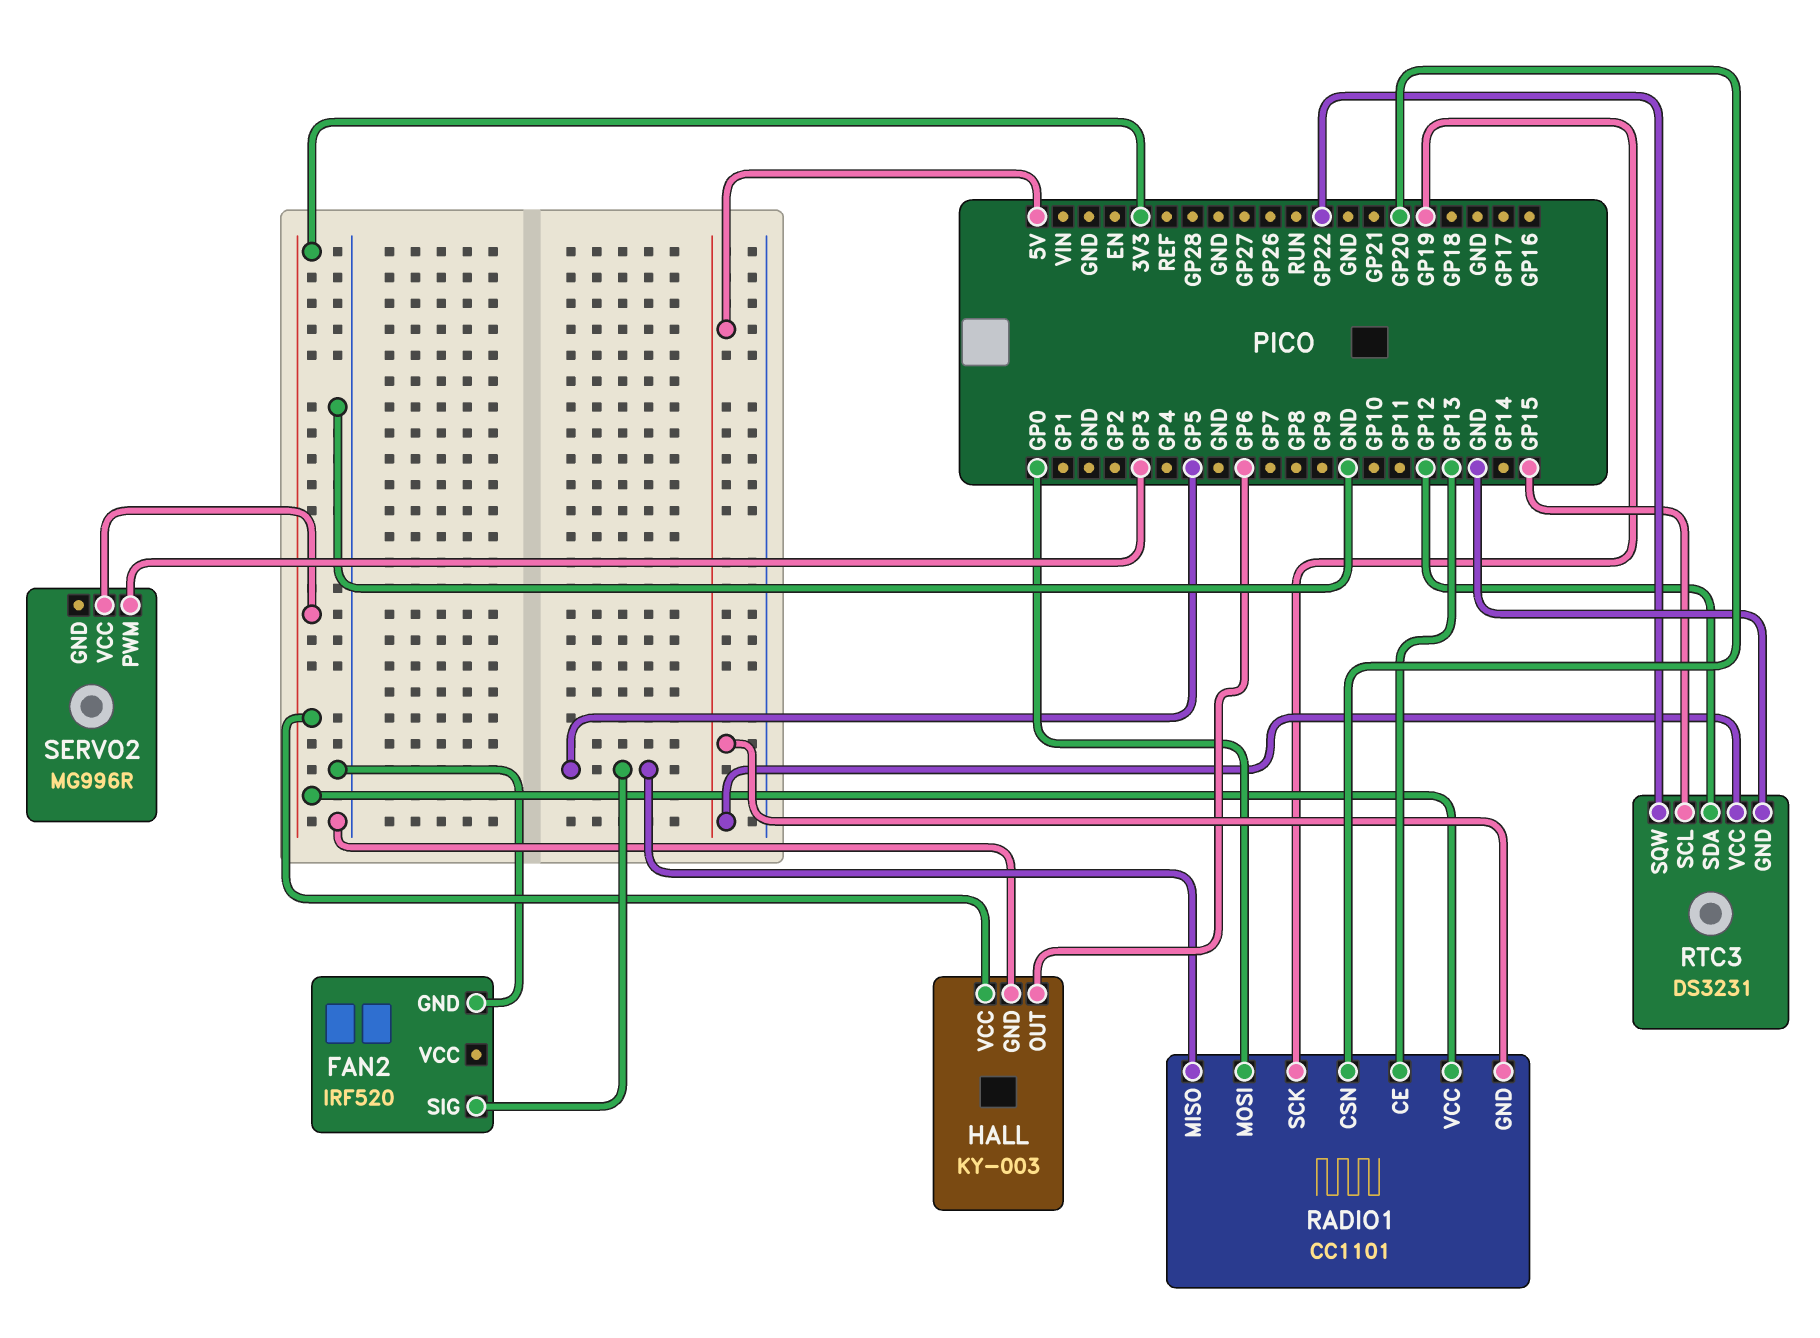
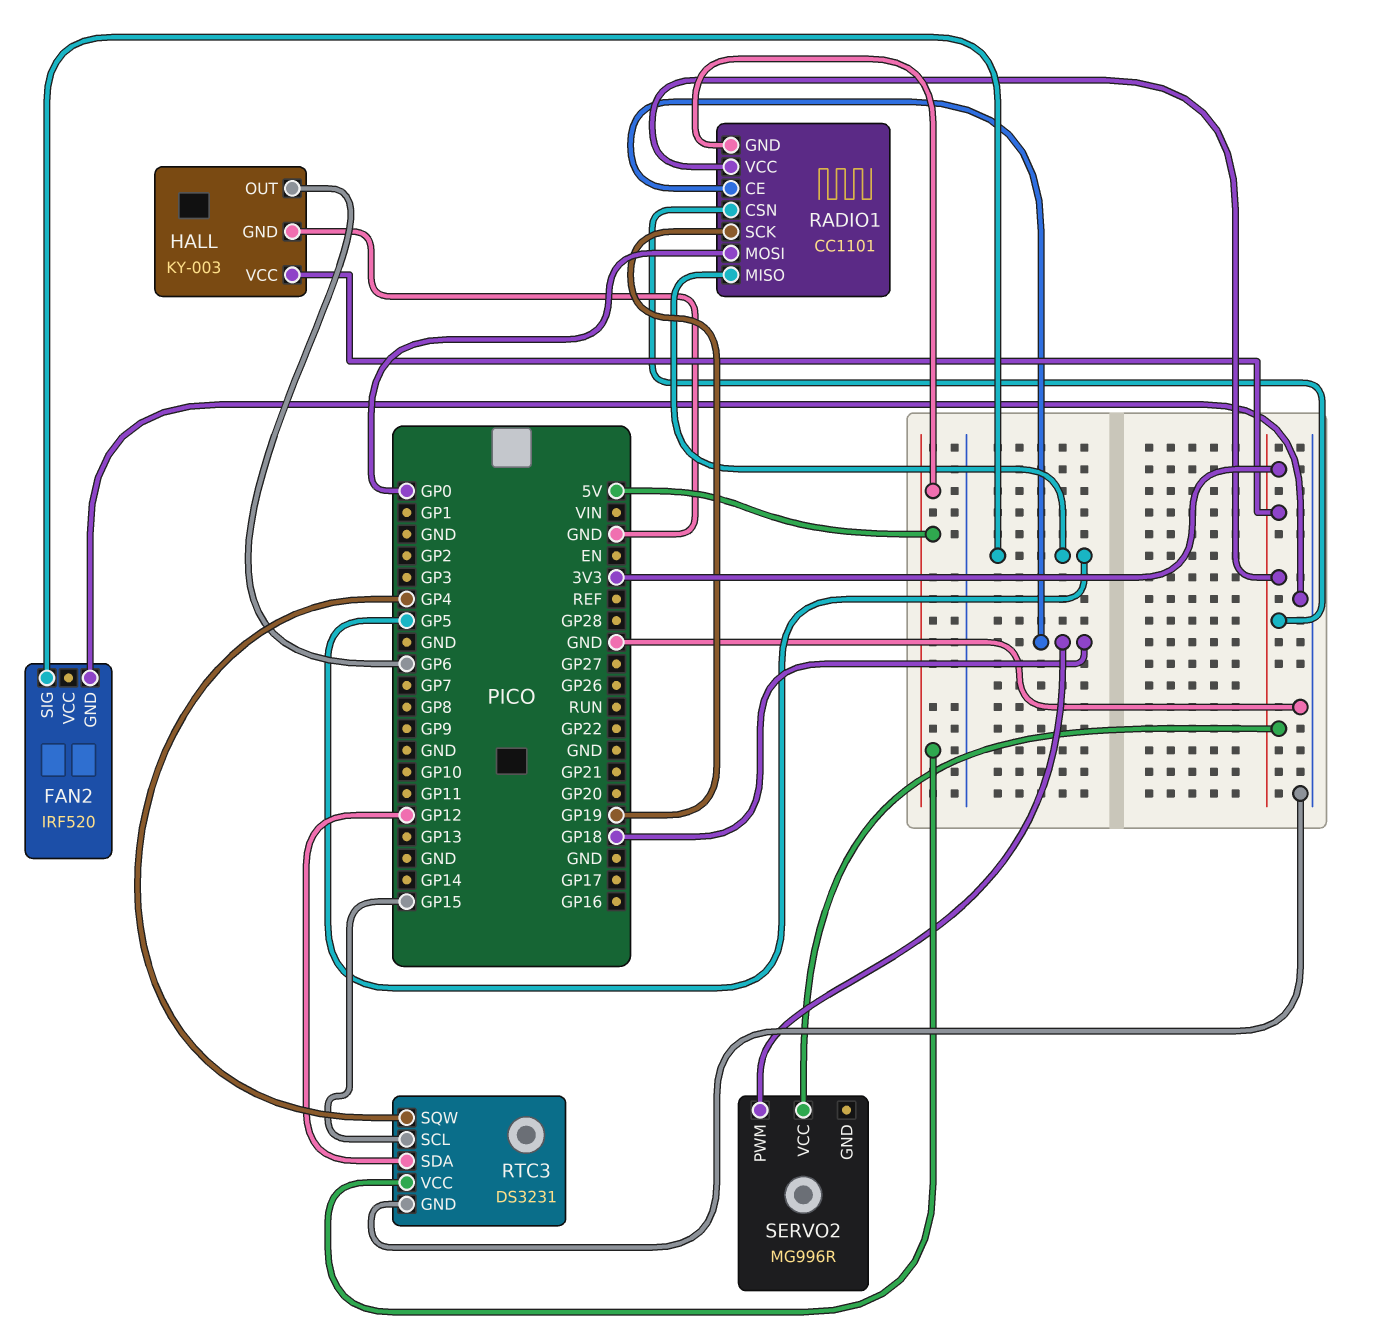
RADIO1 pin CE: GP13 -> GP18
RADIO1 pin CSN: GP20 -> 3V3
RTC3 pin SQW: GP22 -> GP4
SERVO2 pin PWM: GP3 -> GP18

